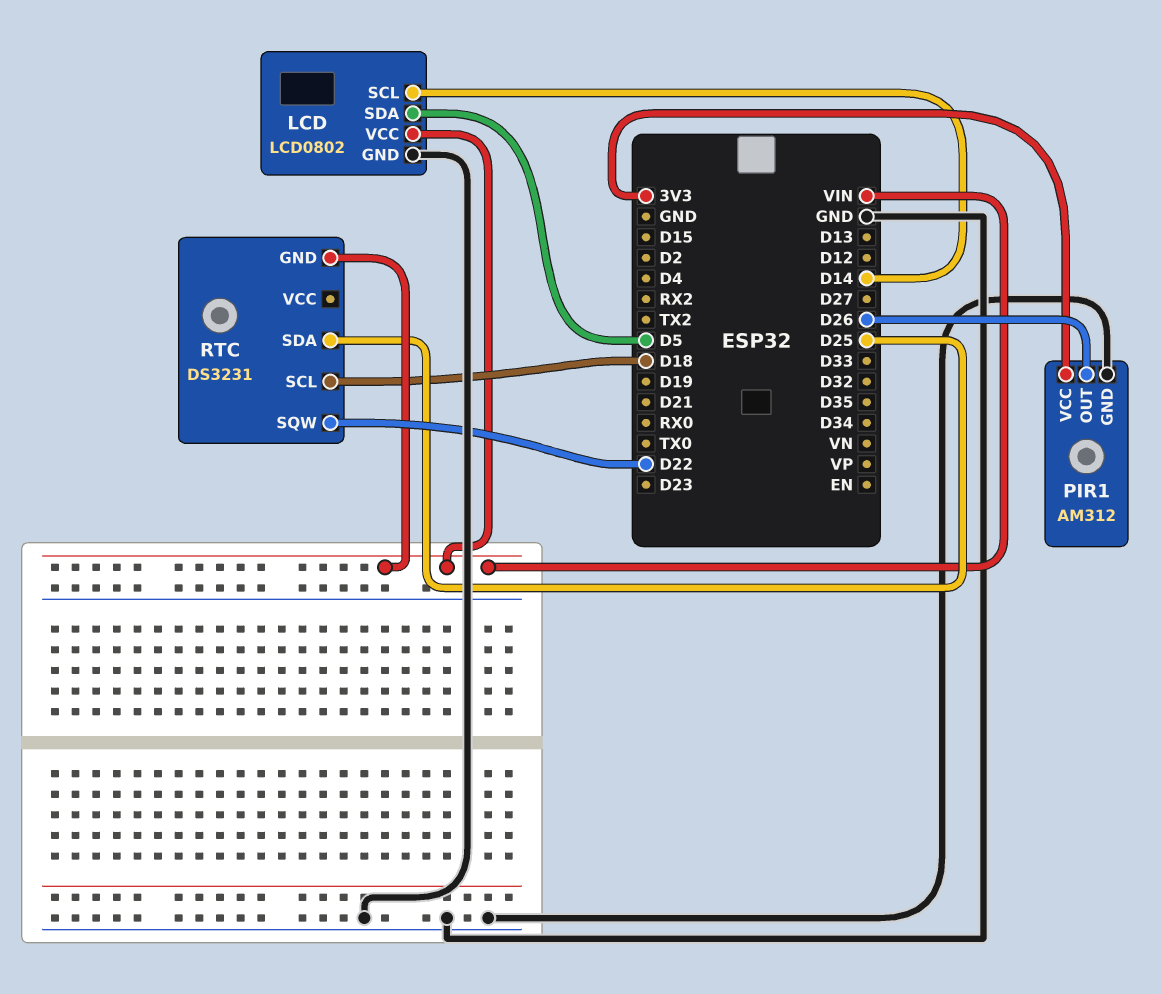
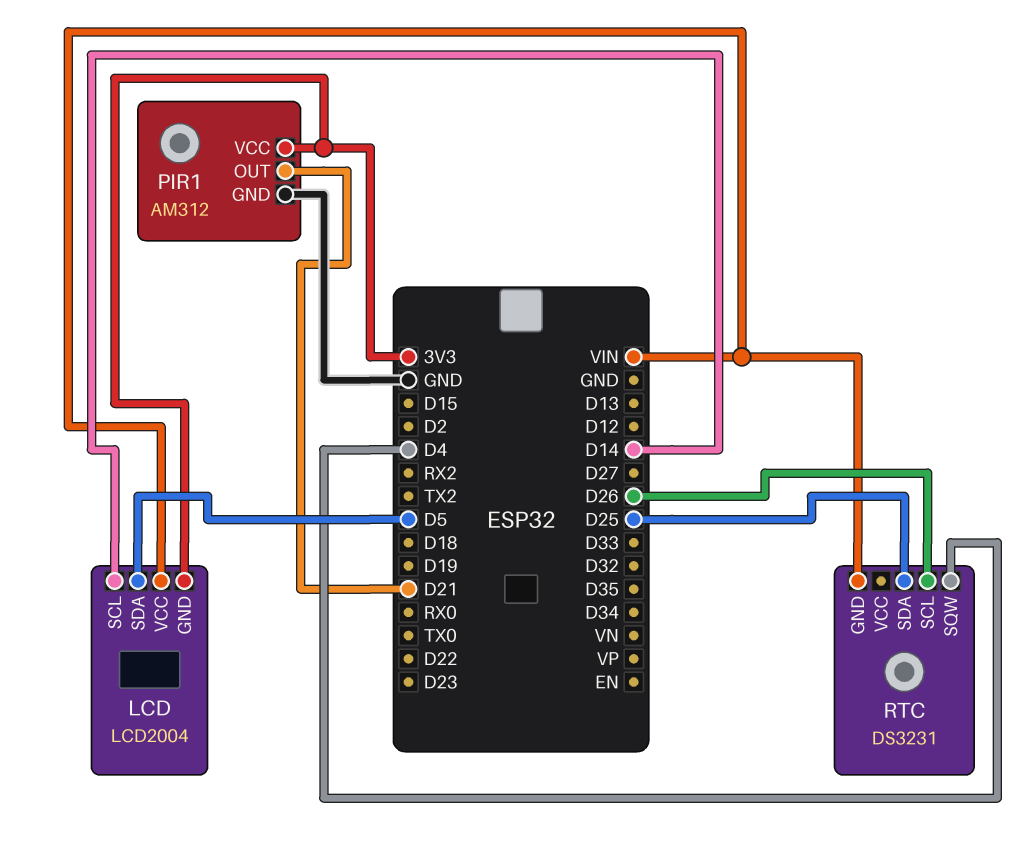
LCD: LCD0802 -> LCD2004
LCD pin GND: GND -> 3V3
PIR1 pin OUT: D26 -> D21
RTC pin SCL: D18 -> D26
RTC pin SQW: D22 -> D4

